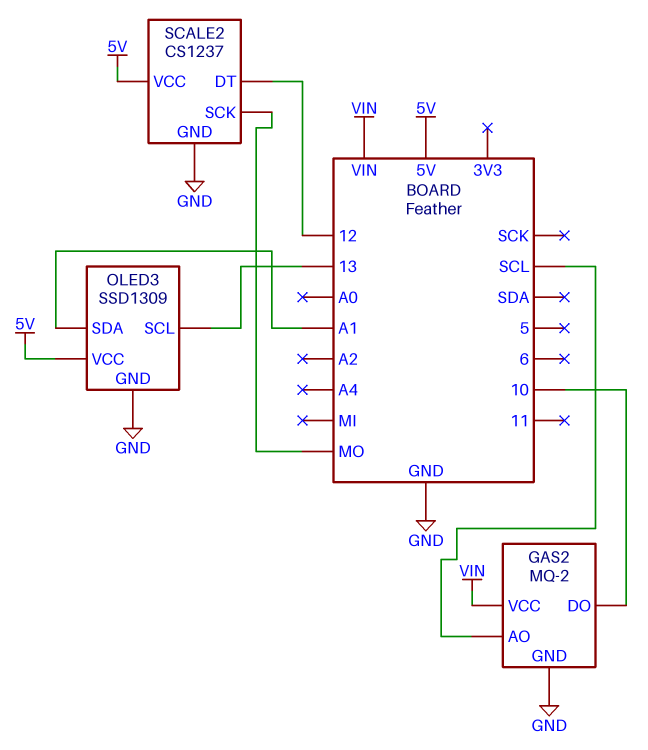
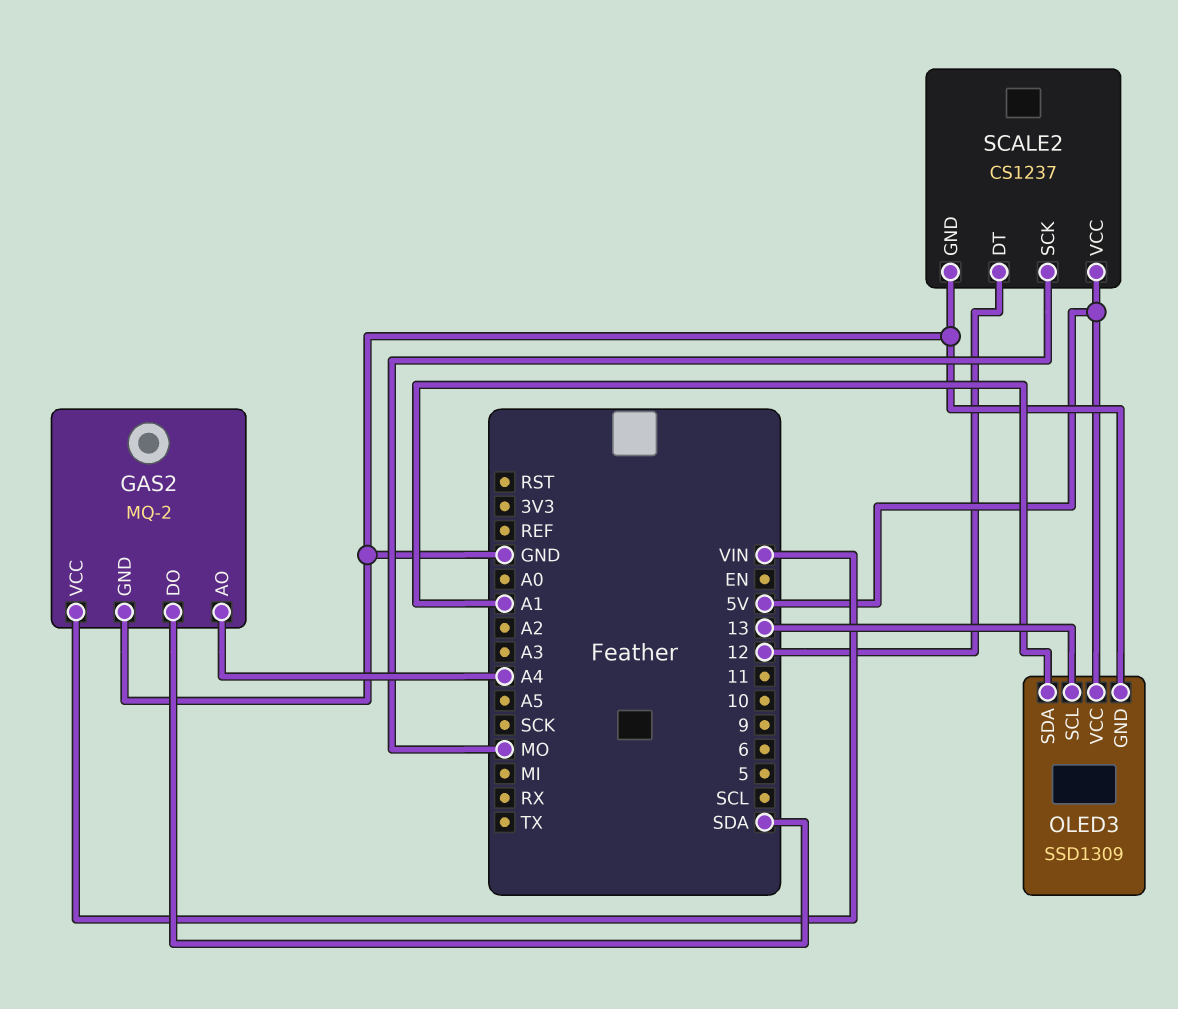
GAS2 pin AO: SCL -> A4
GAS2 pin DO: 10 -> SDA

